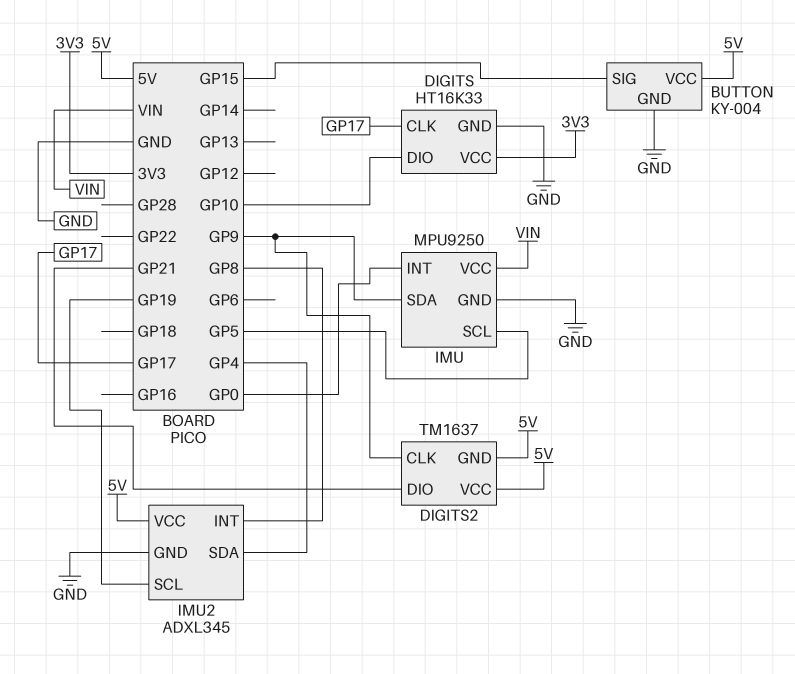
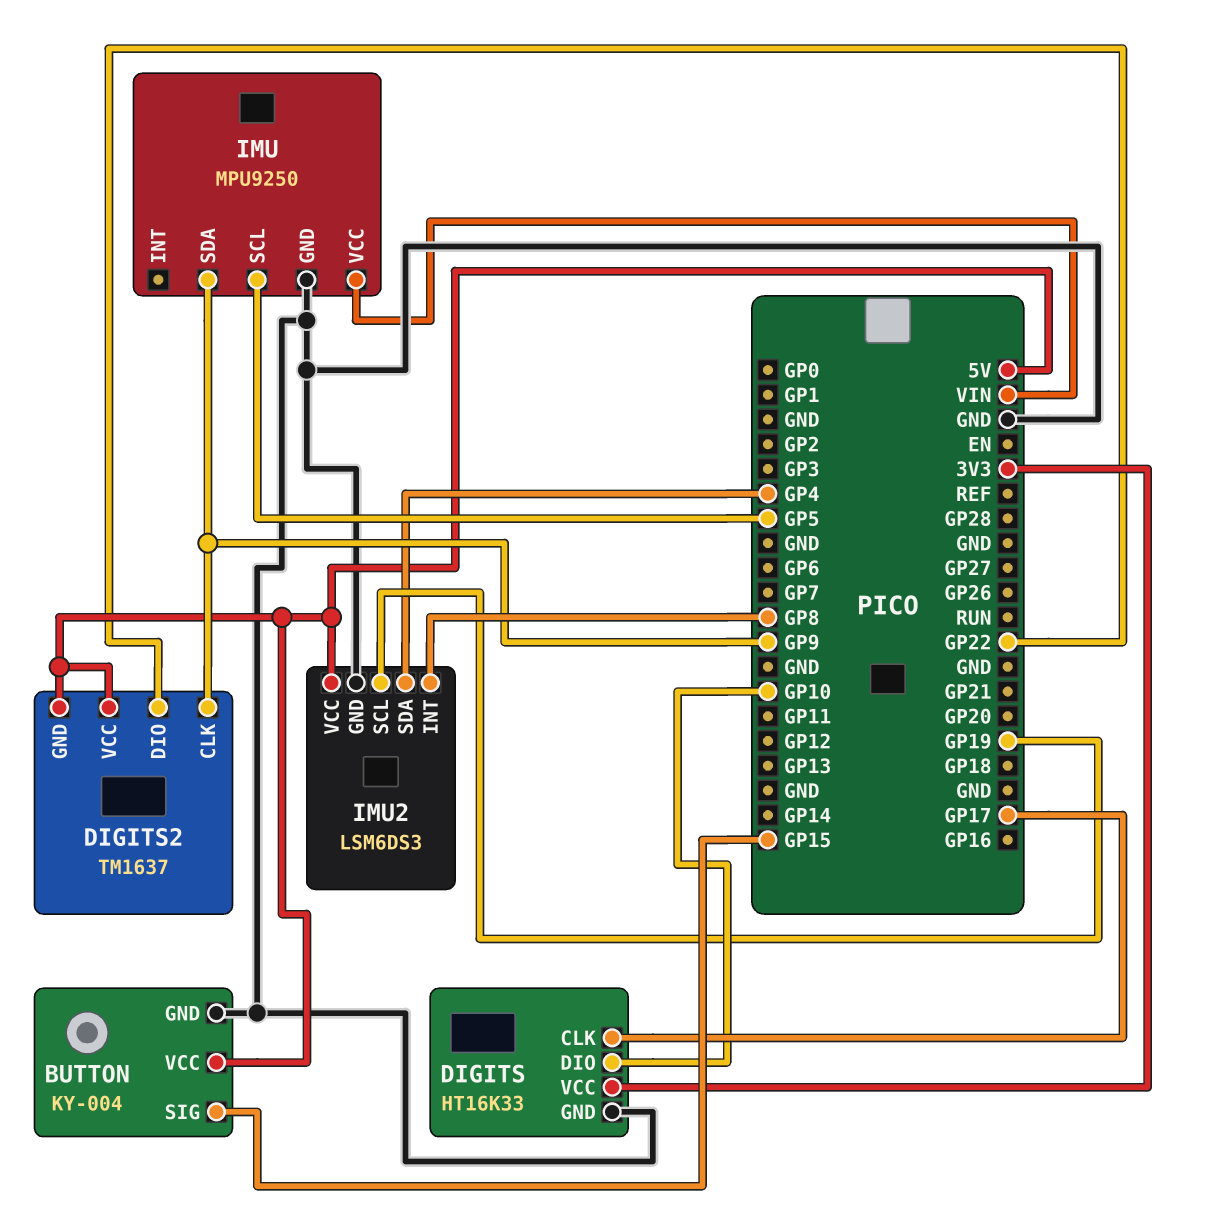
DIGITS2 pin DIO: GP21 -> GP22
IMU pin INT: GP0 -> none
IMU2: ADXL345 -> LSM6DS3

